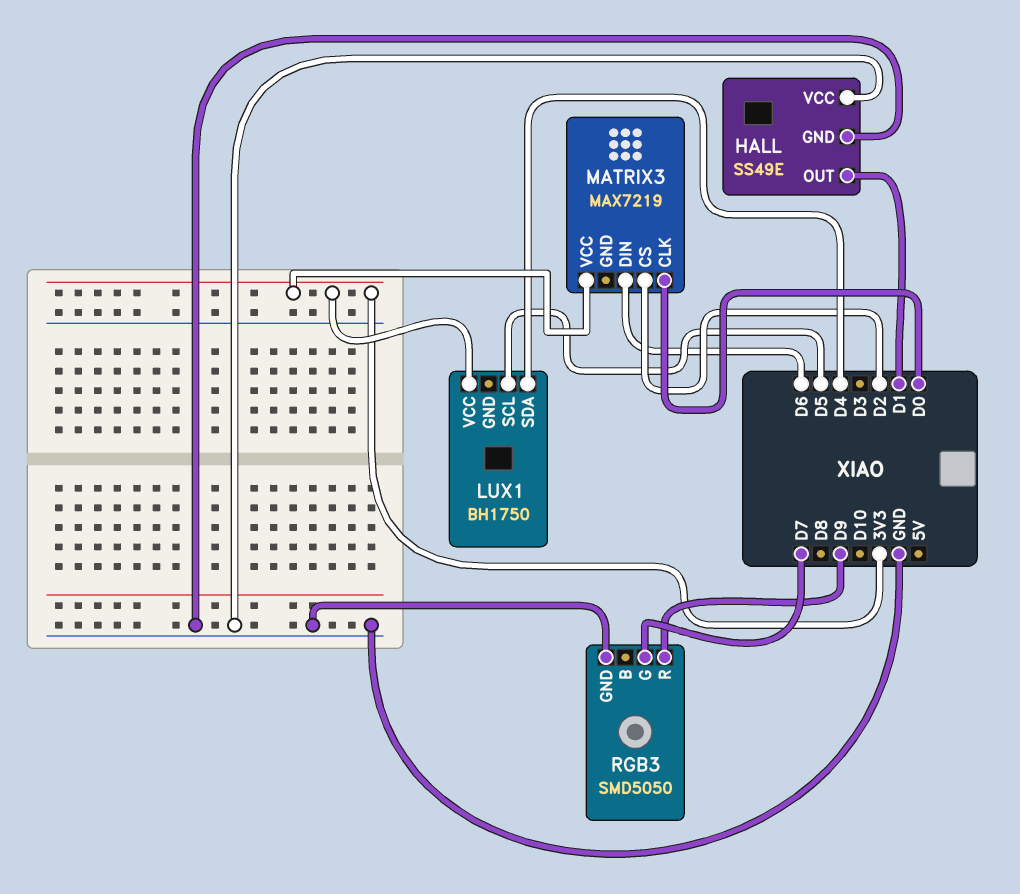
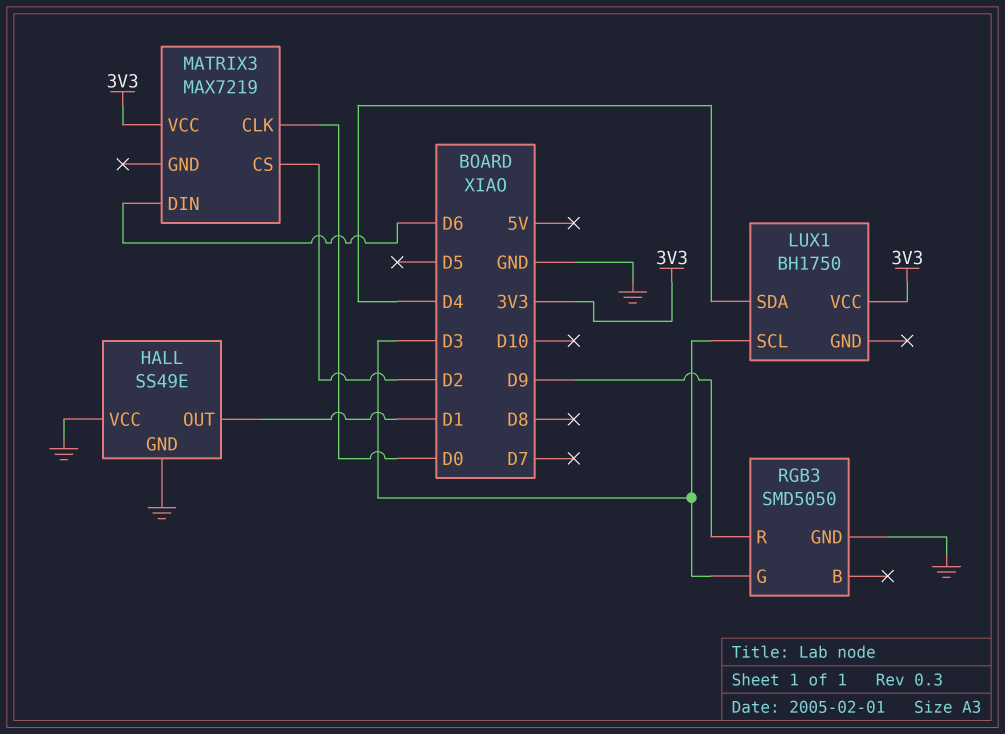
LUX1 pin SCL: D5 -> D3
RGB3 pin G: D7 -> D3

